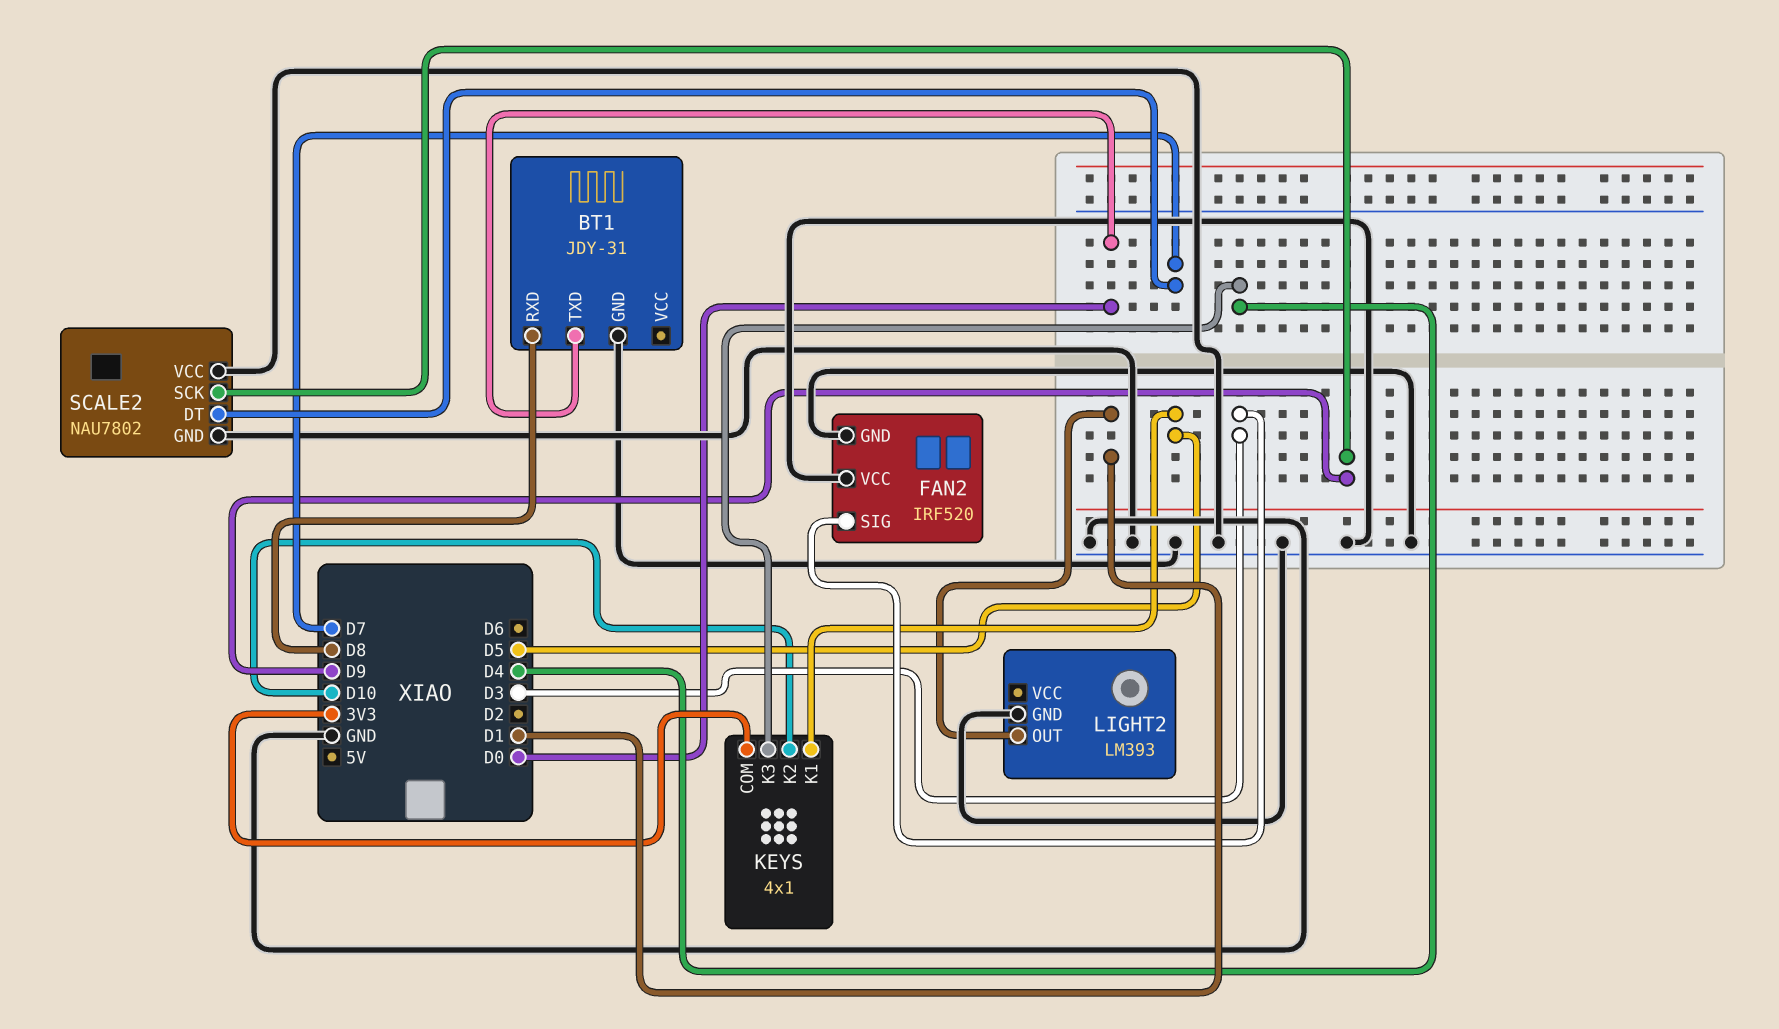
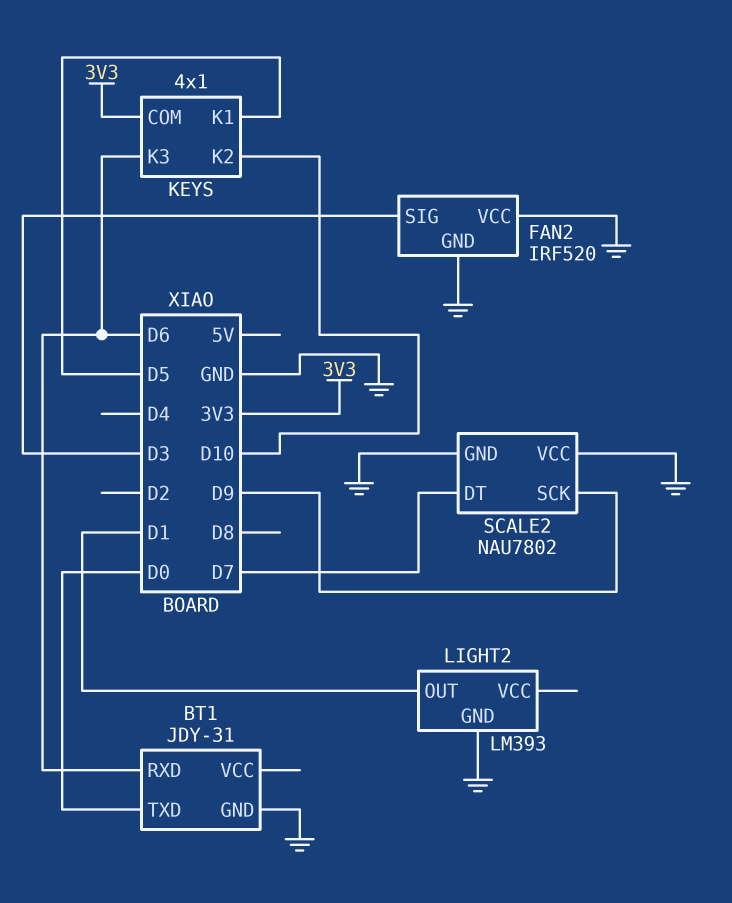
BT1 pin RXD: D8 -> D6
KEYS pin K3: D4 -> D6

